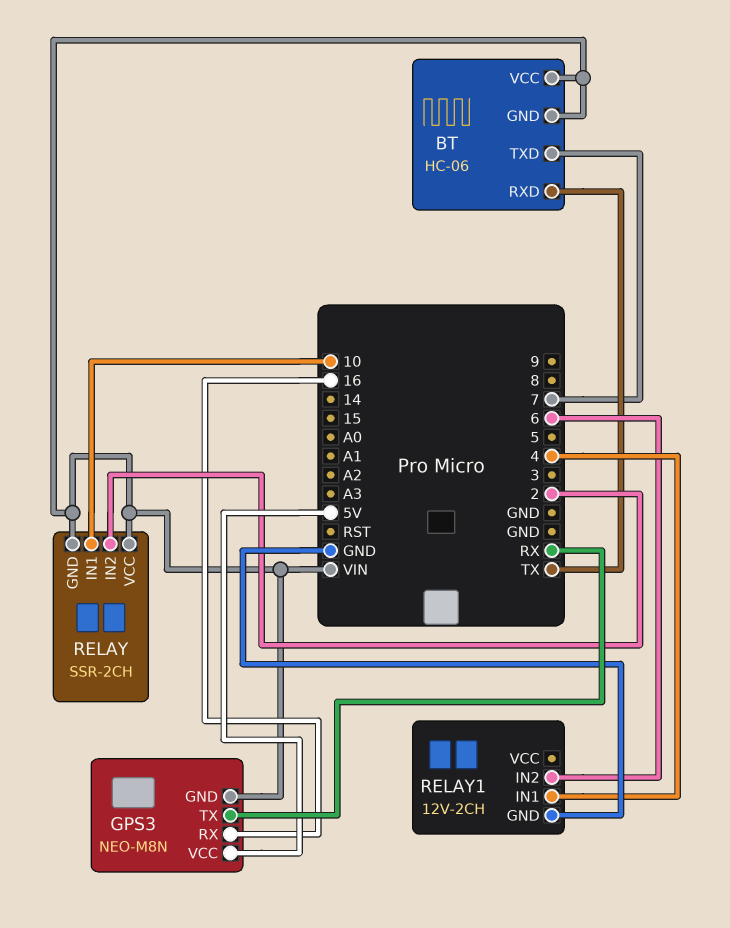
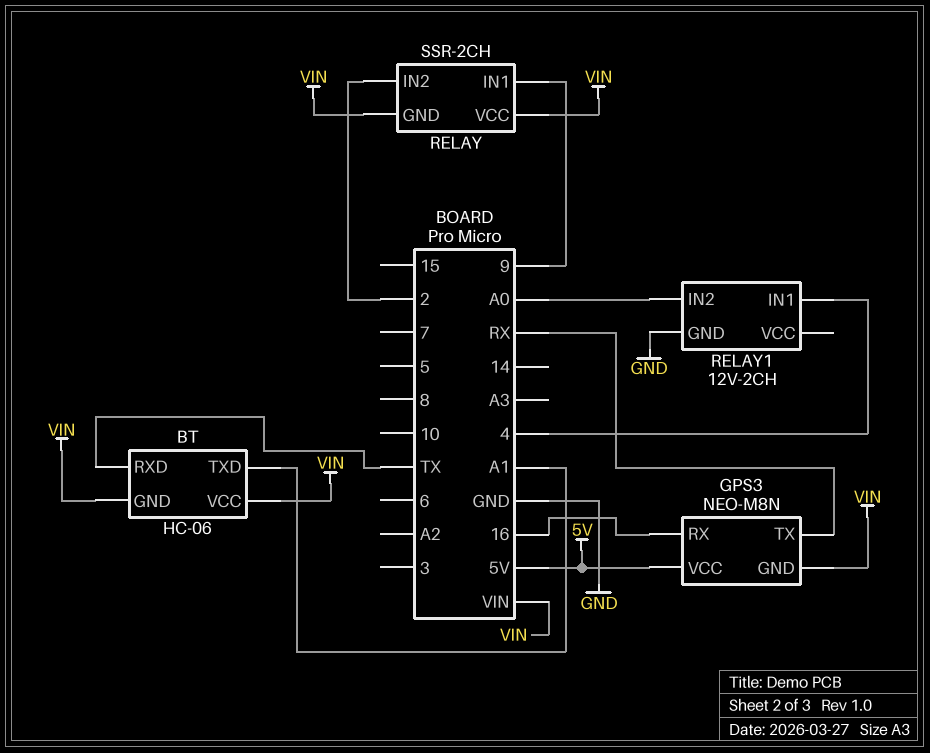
BT pin TXD: 7 -> A1
RELAY pin IN1: 10 -> 9
RELAY1 pin IN2: 6 -> A0

